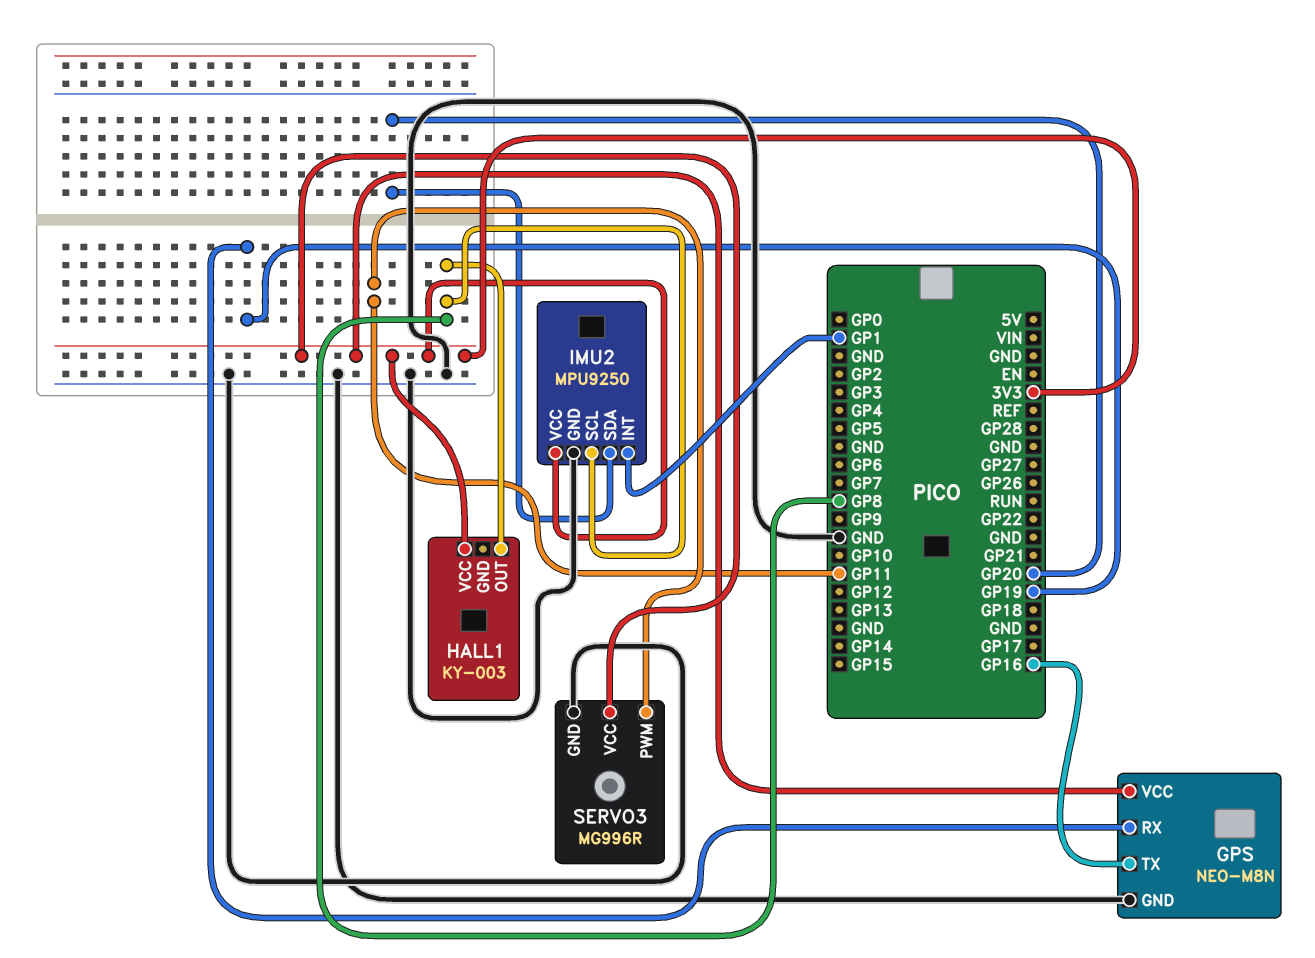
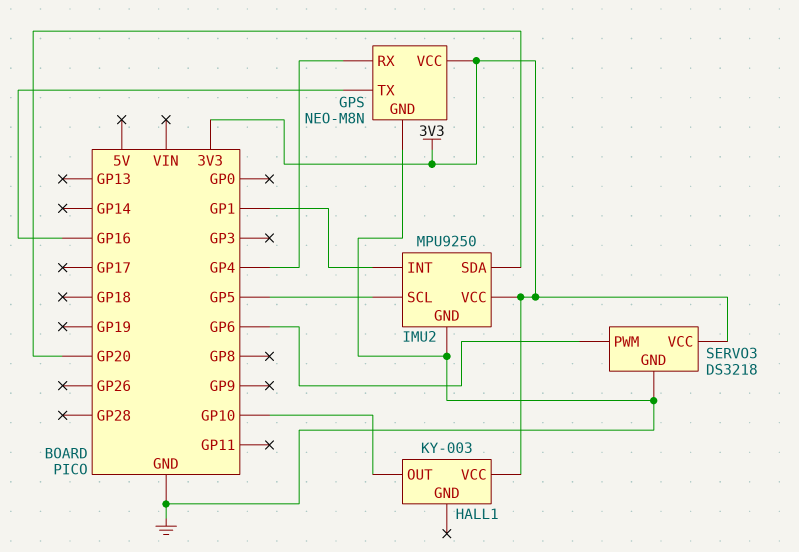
GPS pin RX: GP19 -> GP4
HALL1 pin OUT: GP8 -> GP10
IMU2 pin SCL: GP8 -> GP5
SERVO3: MG996R -> DS3218
SERVO3 pin PWM: GP11 -> GP6

